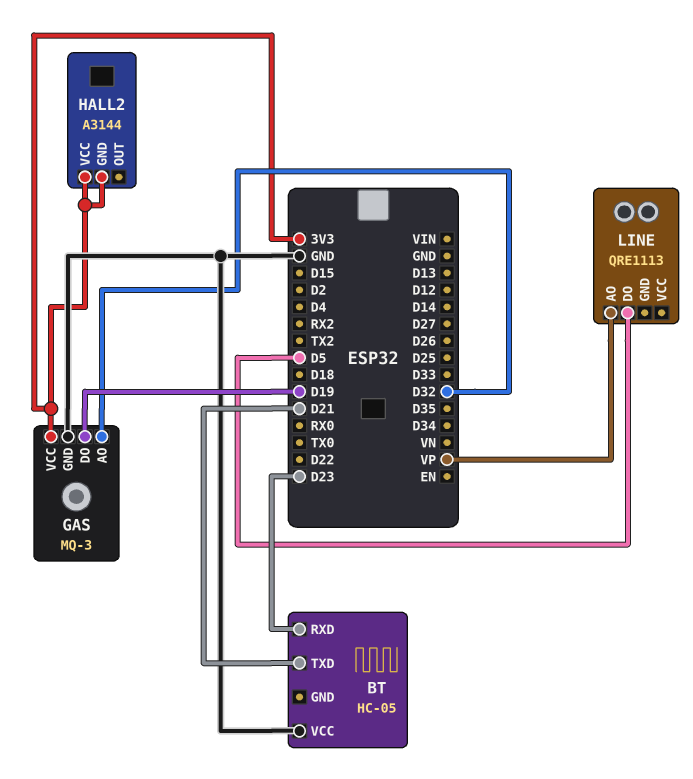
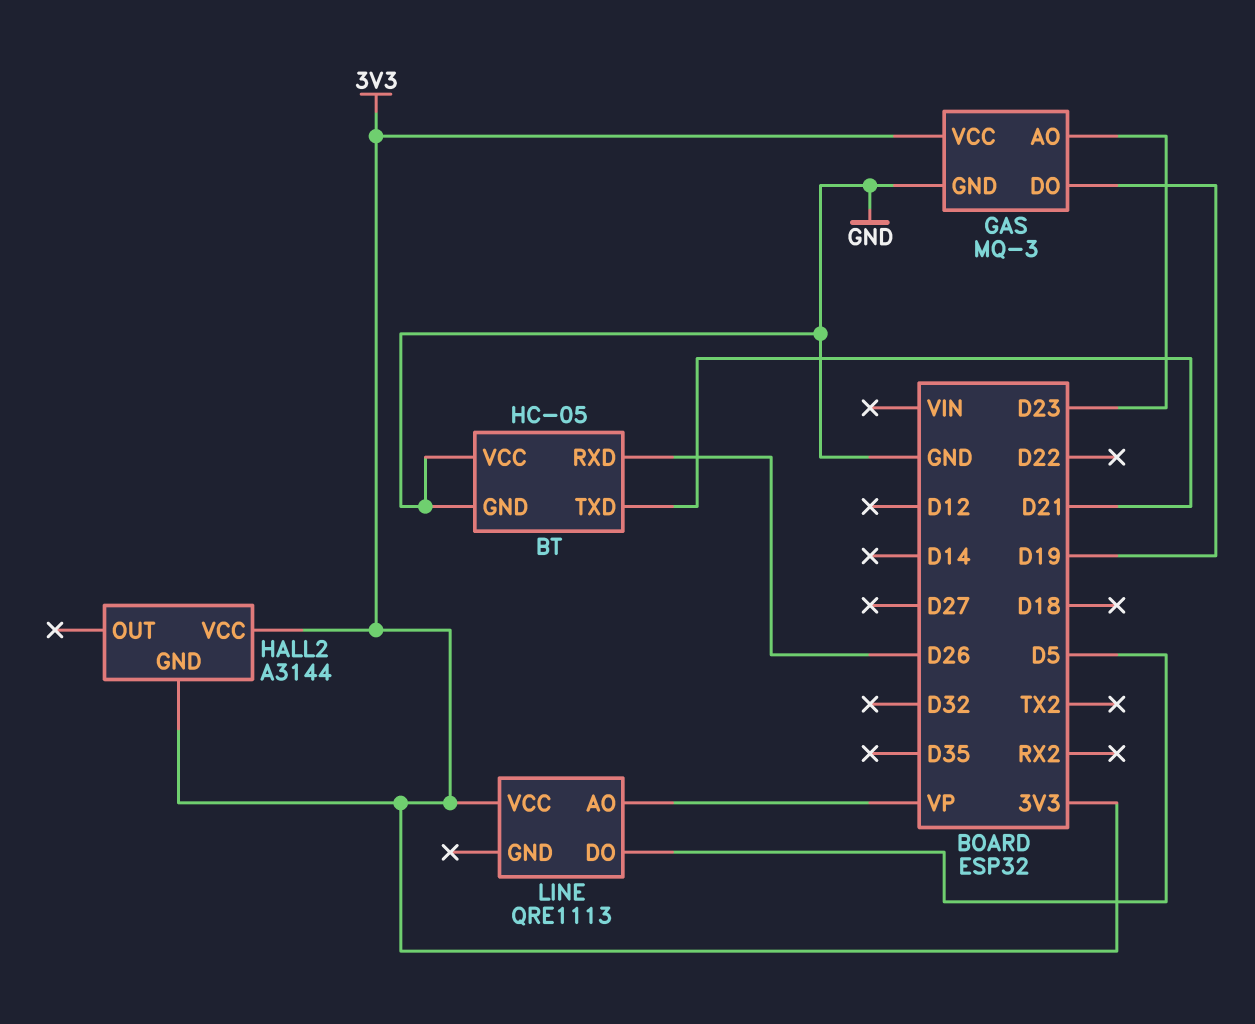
BT pin GND: none -> GND
BT pin RXD: D23 -> D26
GAS pin AO: D32 -> D23
LINE pin VCC: none -> 3V3

